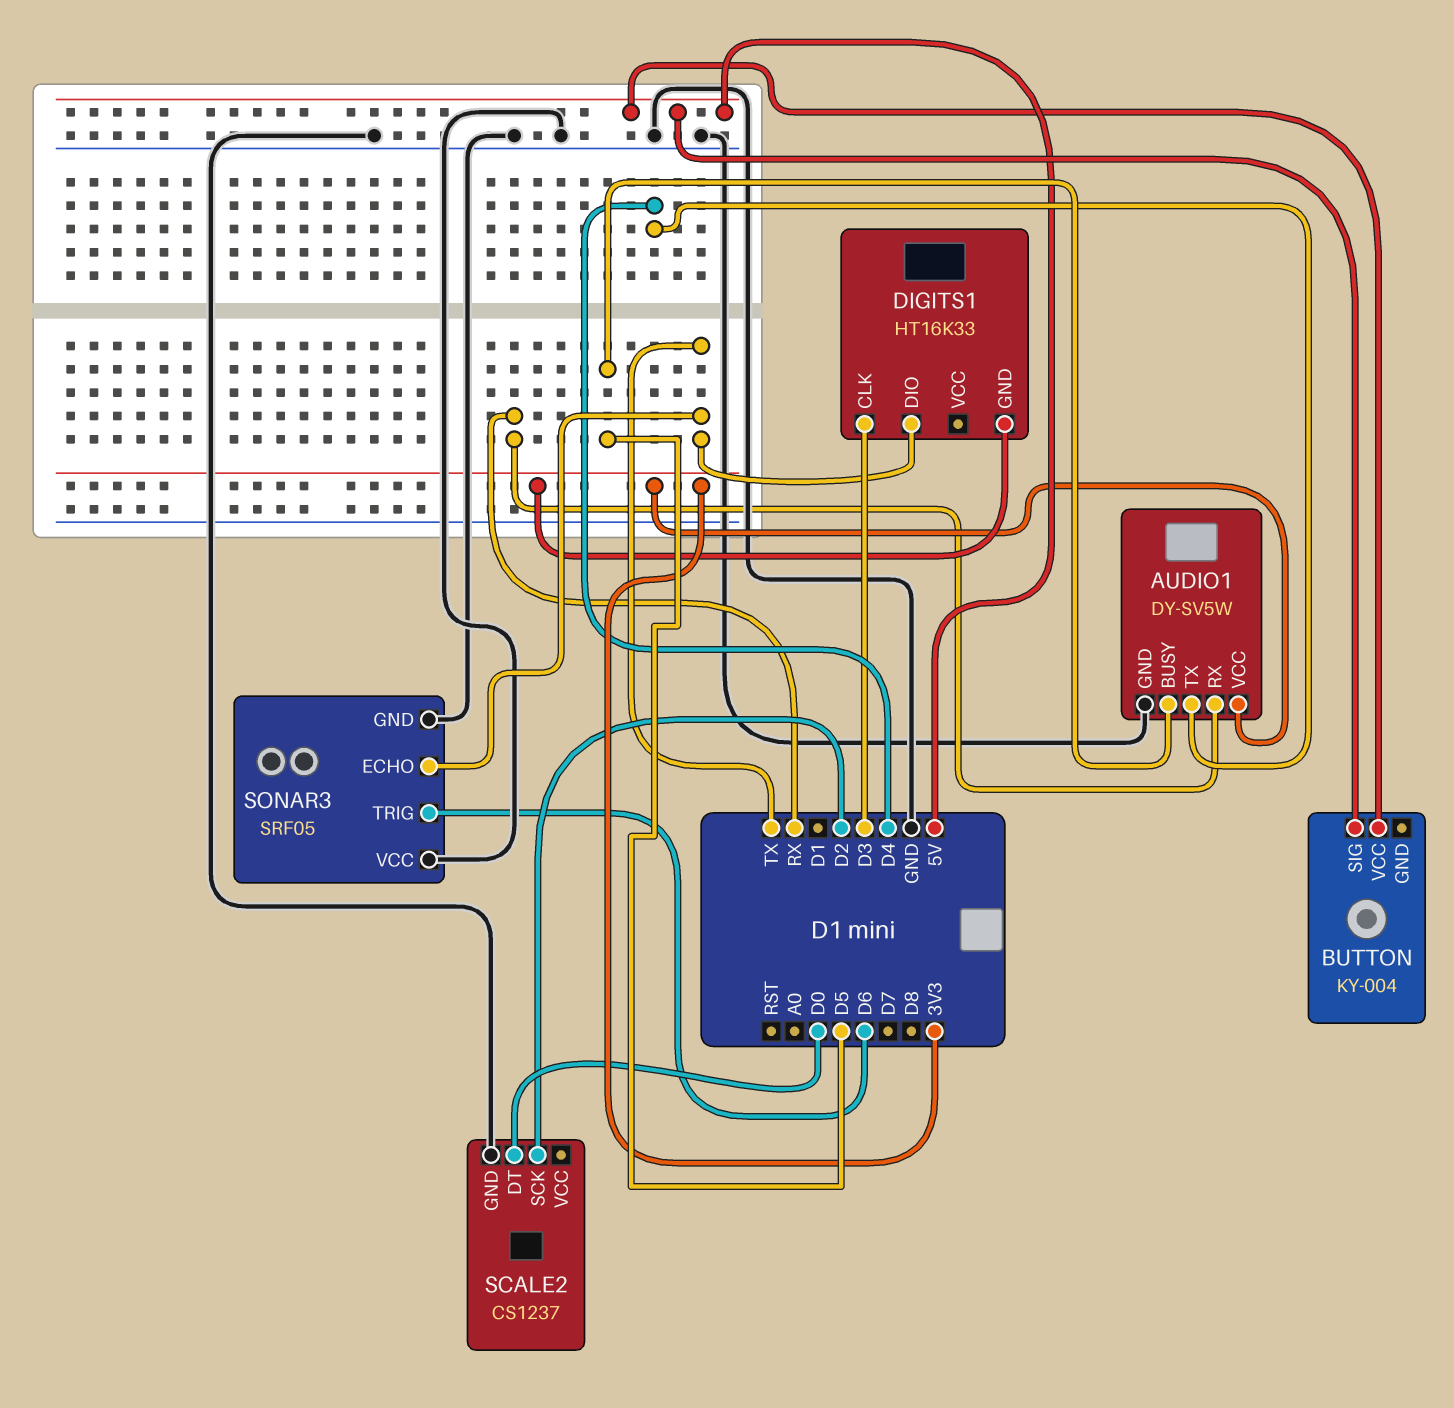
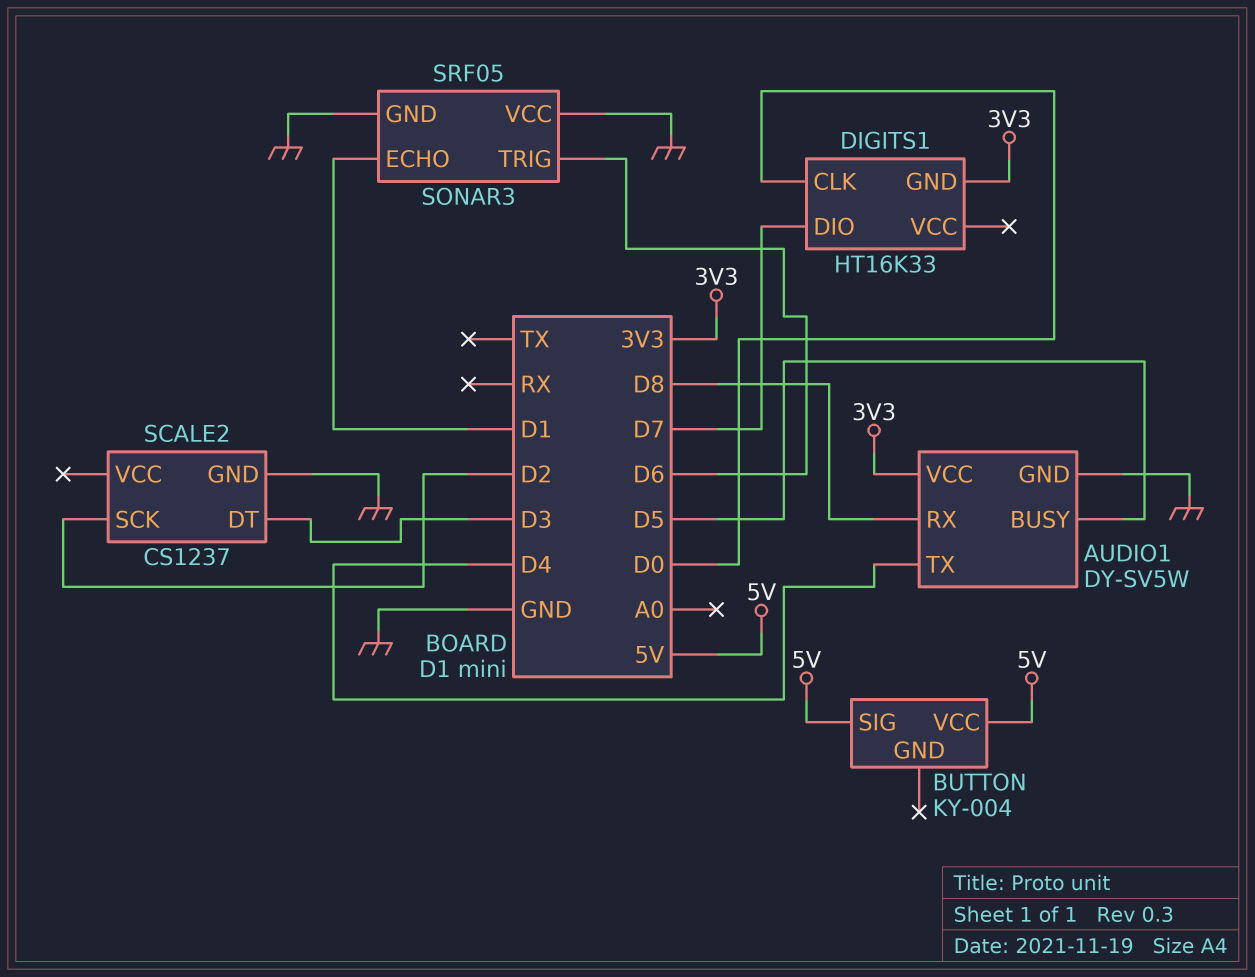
AUDIO1 pin RX: RX -> D8
DIGITS1 pin CLK: D3 -> D0
DIGITS1 pin DIO: TX -> D7
SCALE2 pin DT: D0 -> D3
SONAR3 pin ECHO: TX -> D1

